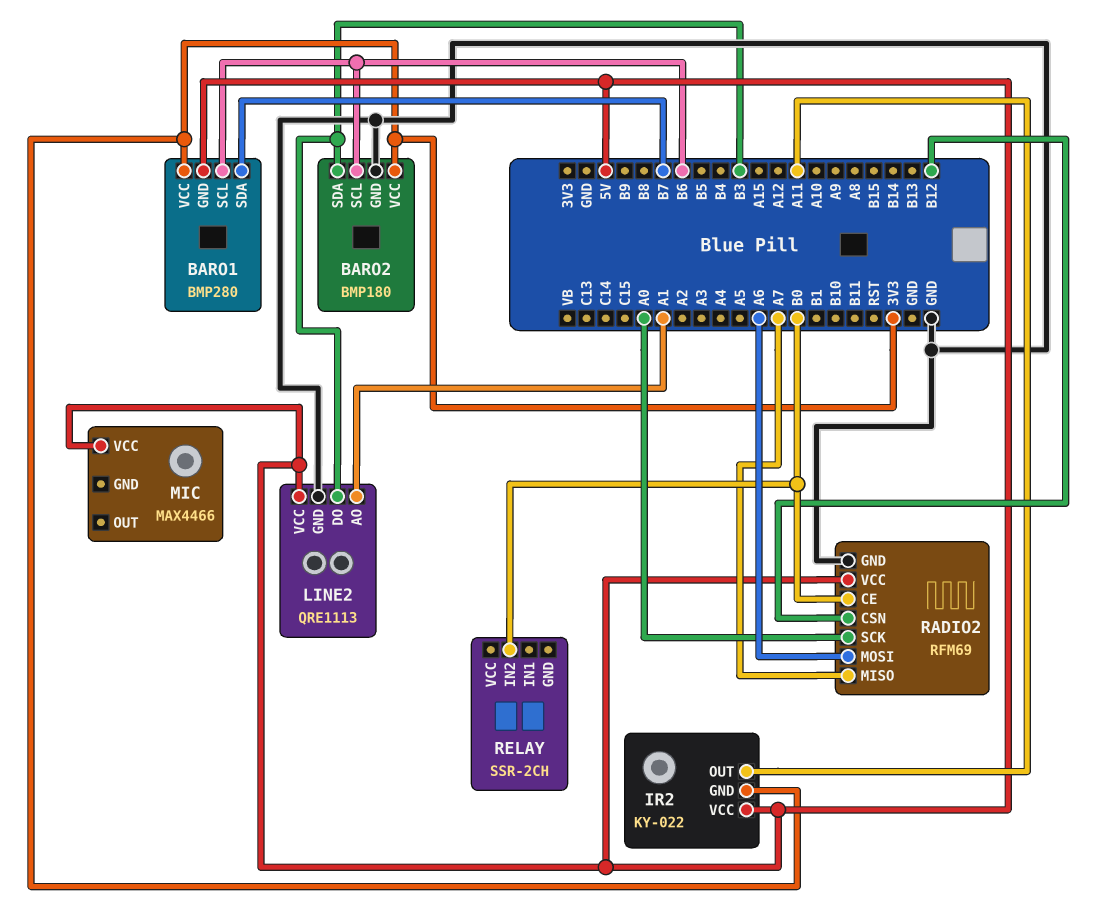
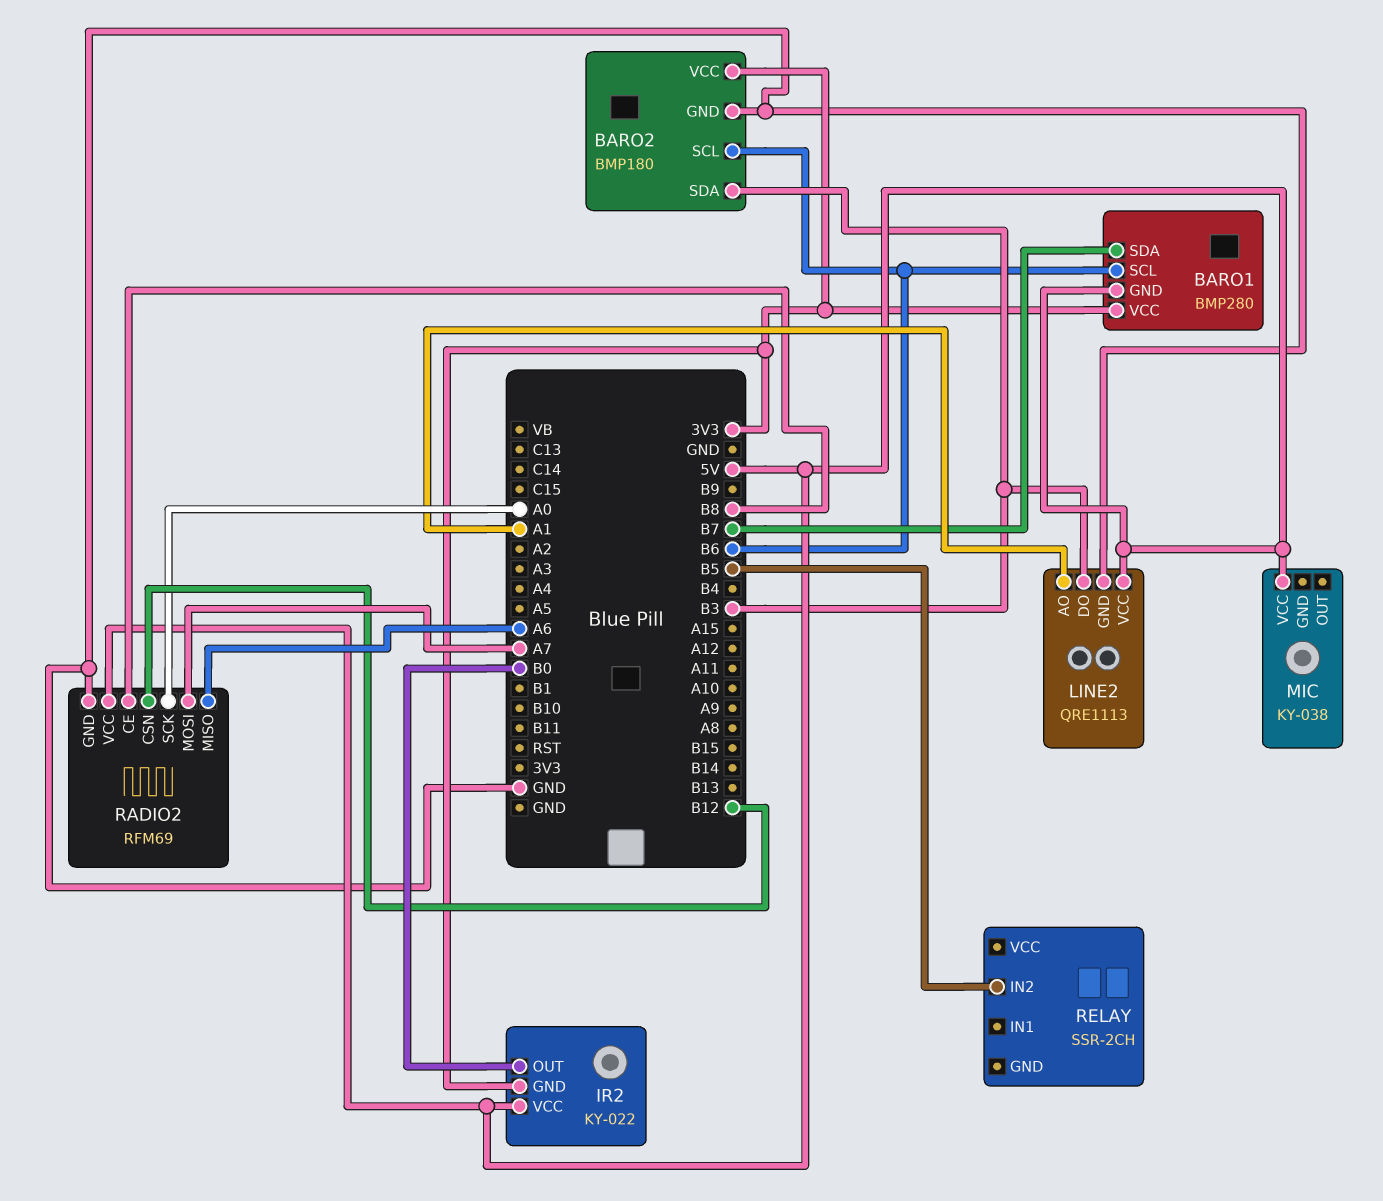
IR2 pin OUT: A11 -> B0
MIC: MAX4466 -> KY-038
RADIO2 pin CE: B0 -> B8
RADIO2 pin MISO: A7 -> A6
RADIO2 pin MOSI: A6 -> A7
RELAY pin IN2: B0 -> B5

